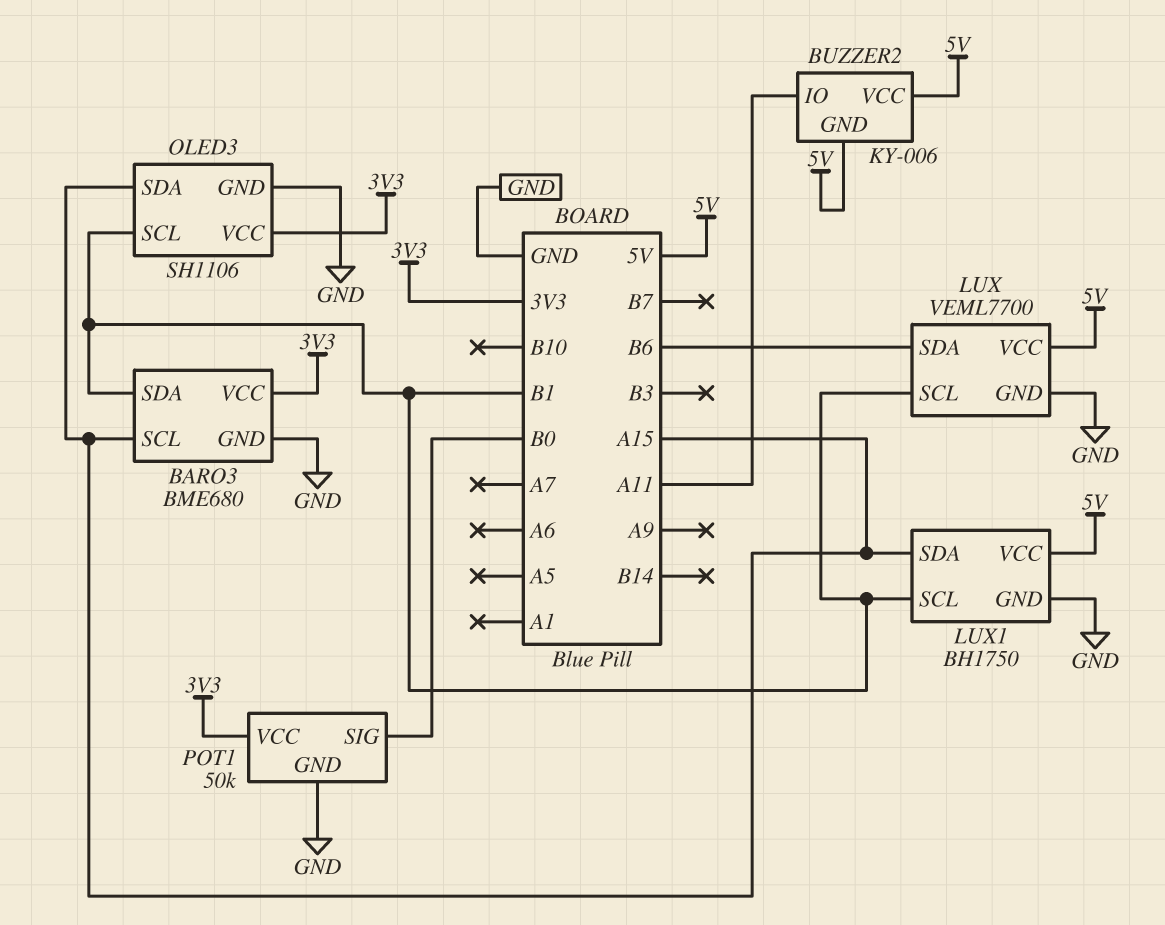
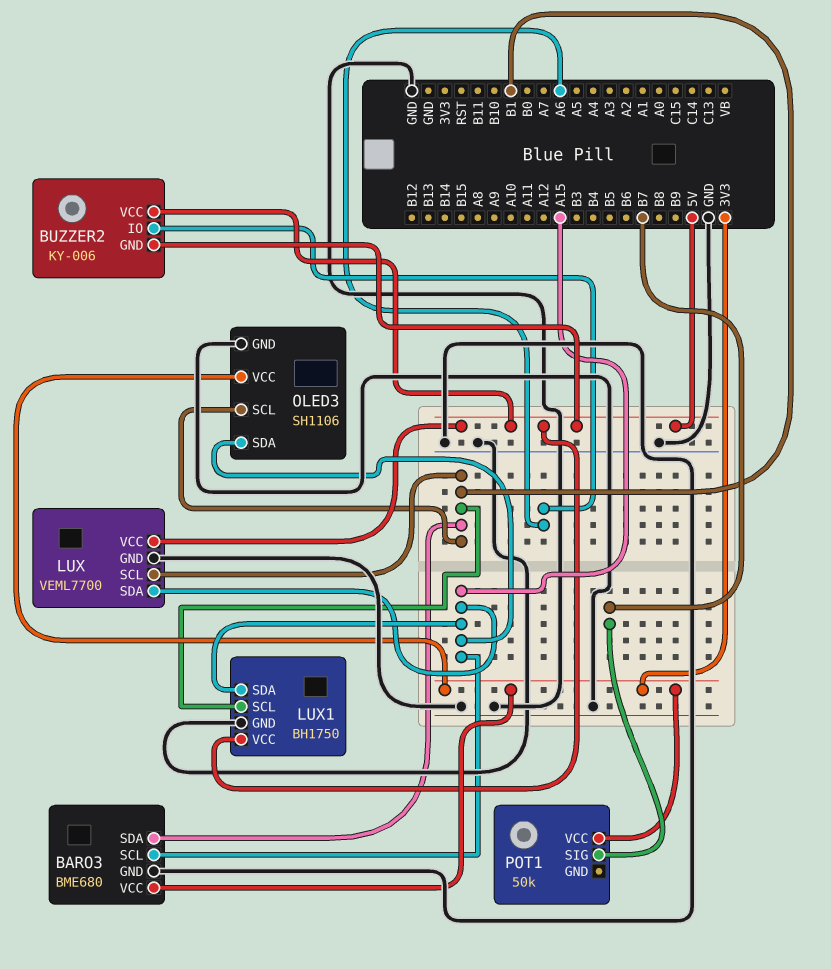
BUZZER2 pin IO: A11 -> A6
LUX pin SDA: B6 -> A15
POT1 pin GND: GND -> none
POT1 pin SIG: B0 -> B7

